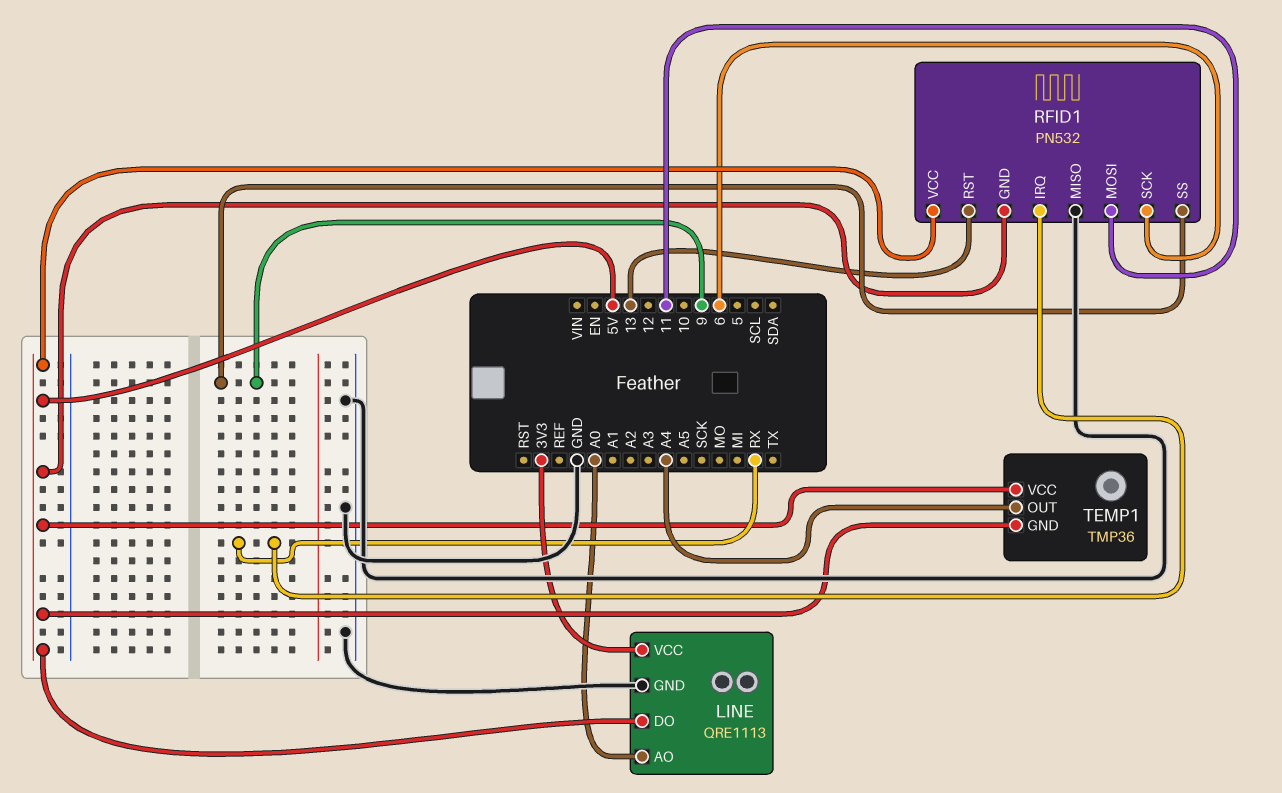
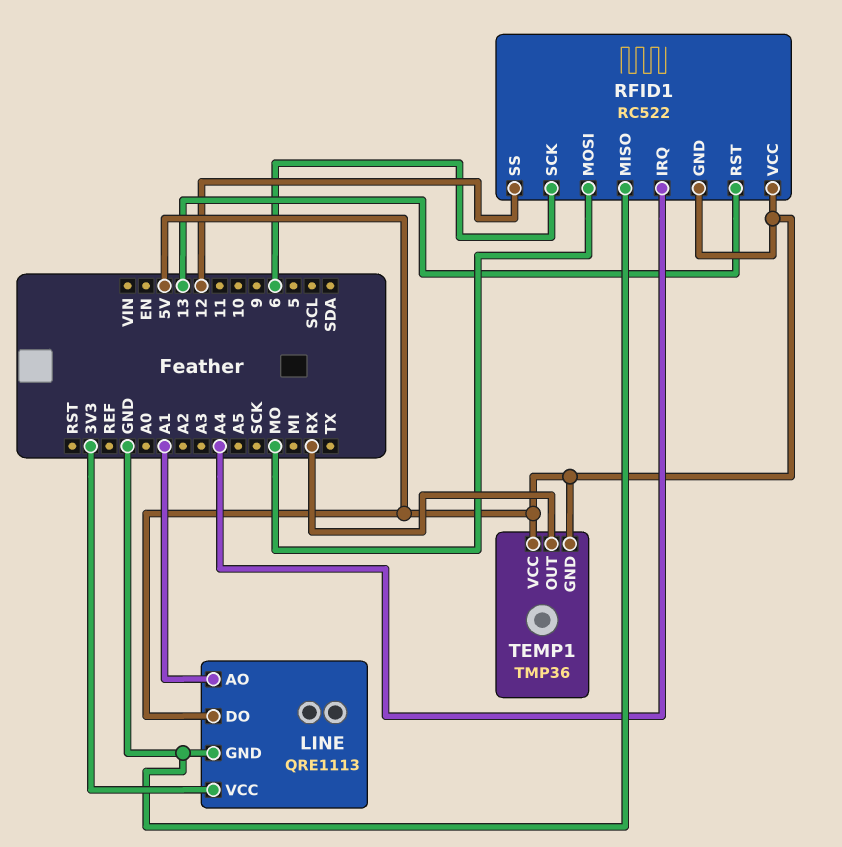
LINE pin AO: A0 -> A1
RFID1: PN532 -> RC522
RFID1 pin IRQ: RX -> A4
RFID1 pin MOSI: 11 -> MO
RFID1 pin SS: 9 -> 12
TEMP1 pin OUT: A4 -> RX

